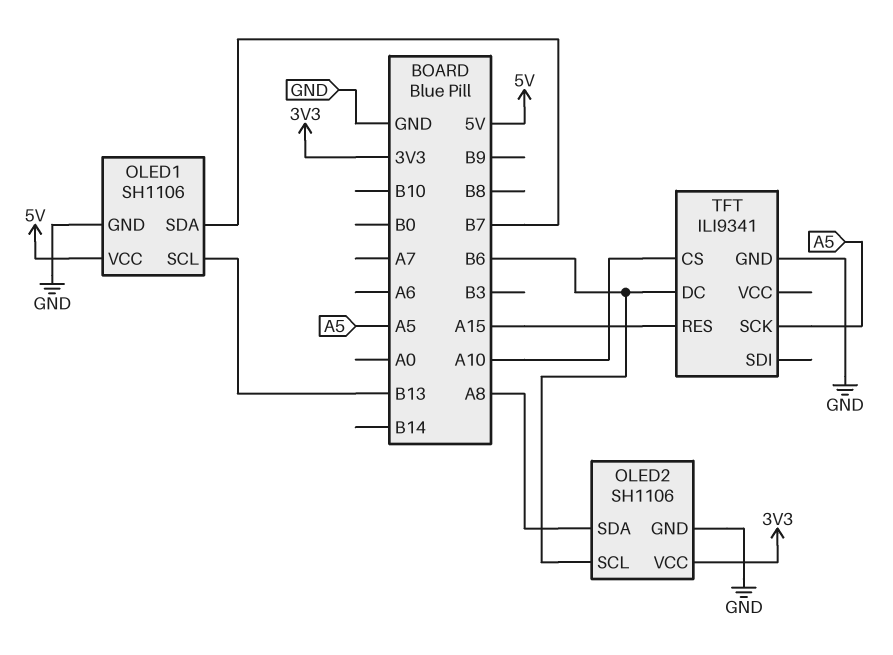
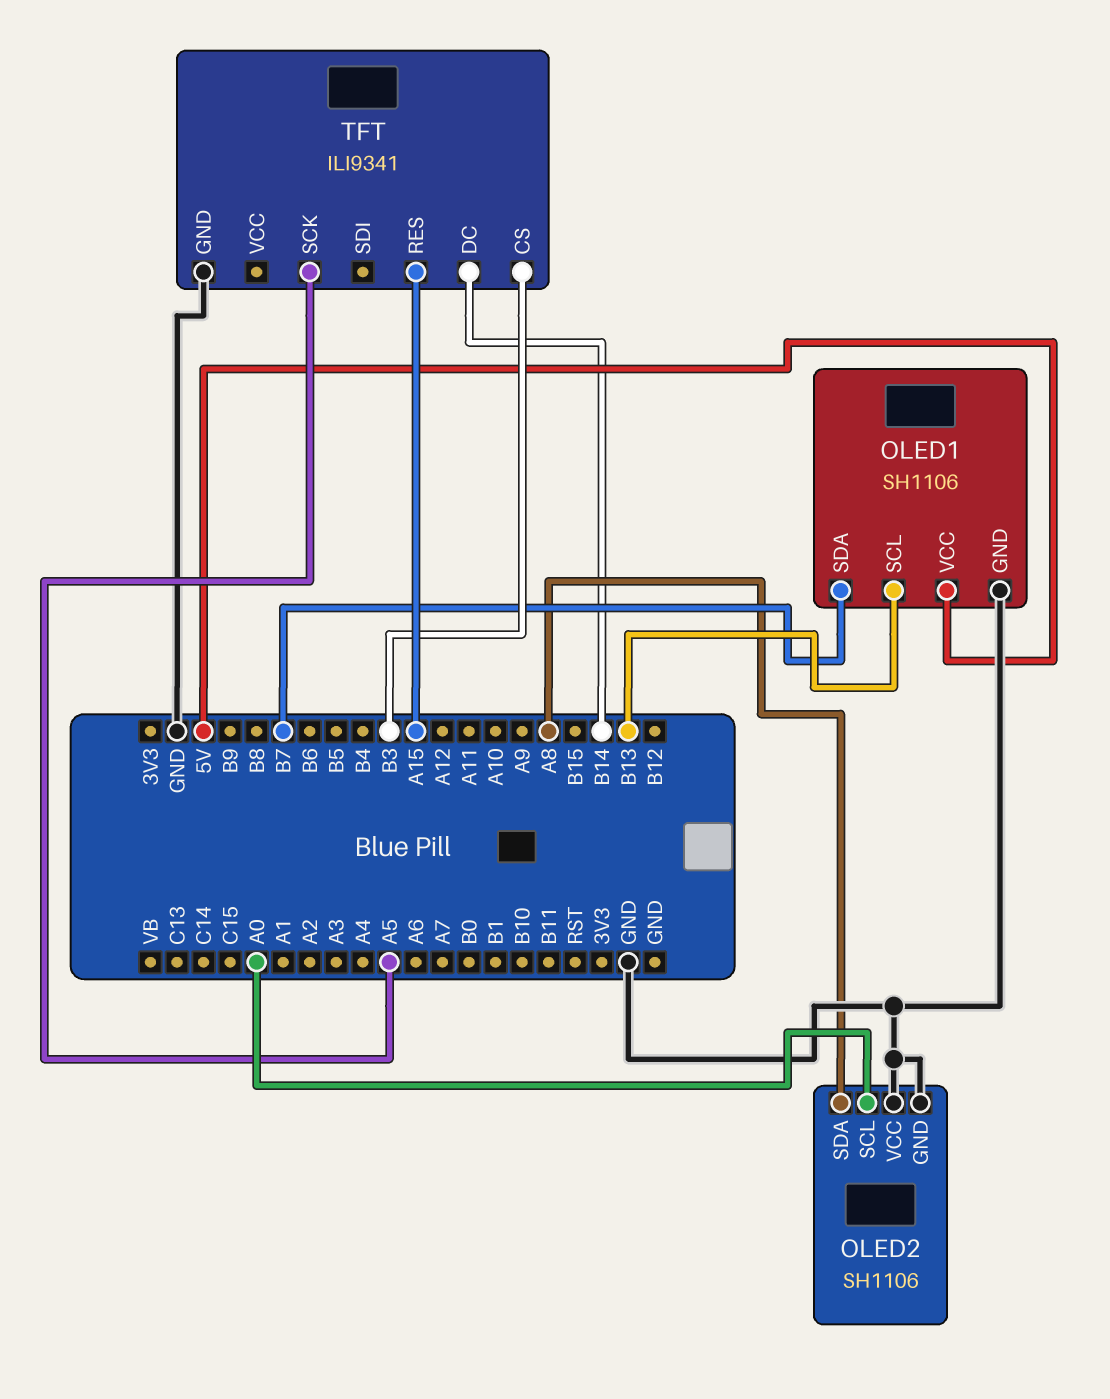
OLED2 pin SCL: B6 -> A0
OLED2 pin VCC: 3V3 -> GND
TFT pin CS: A10 -> B3
TFT pin DC: B6 -> B14

